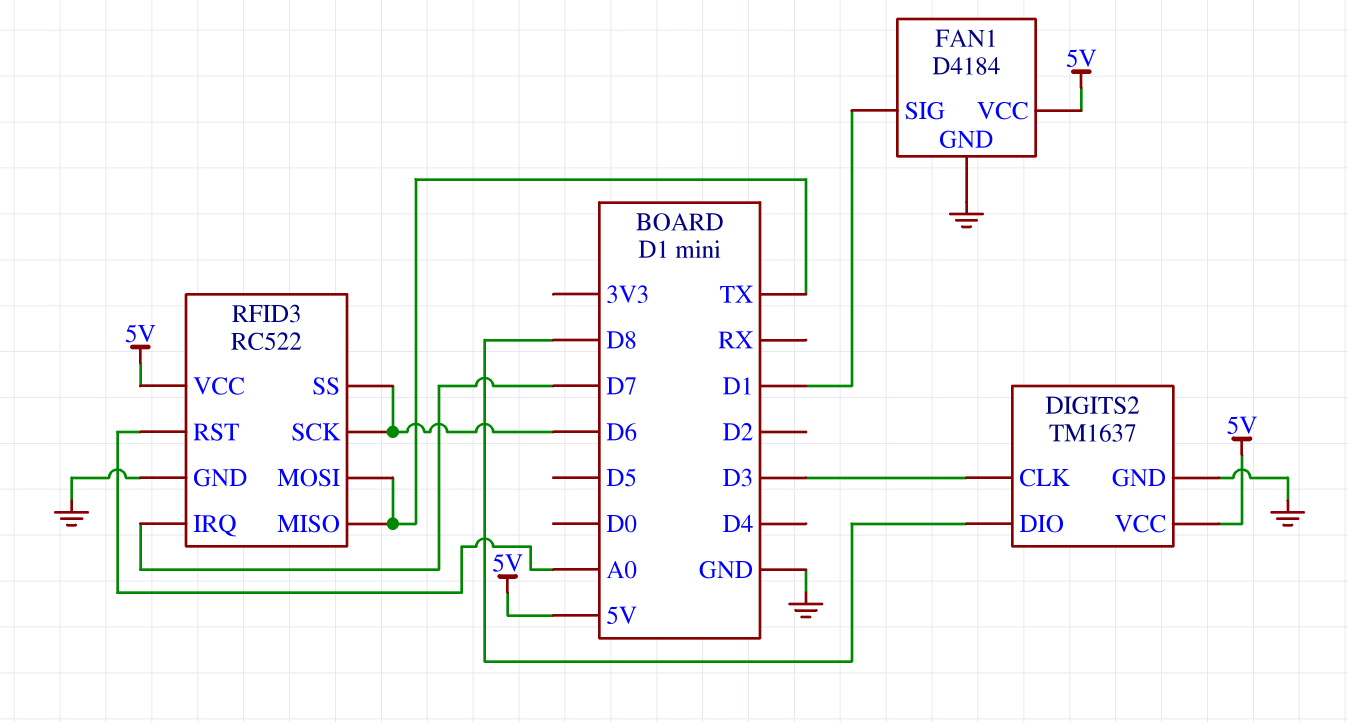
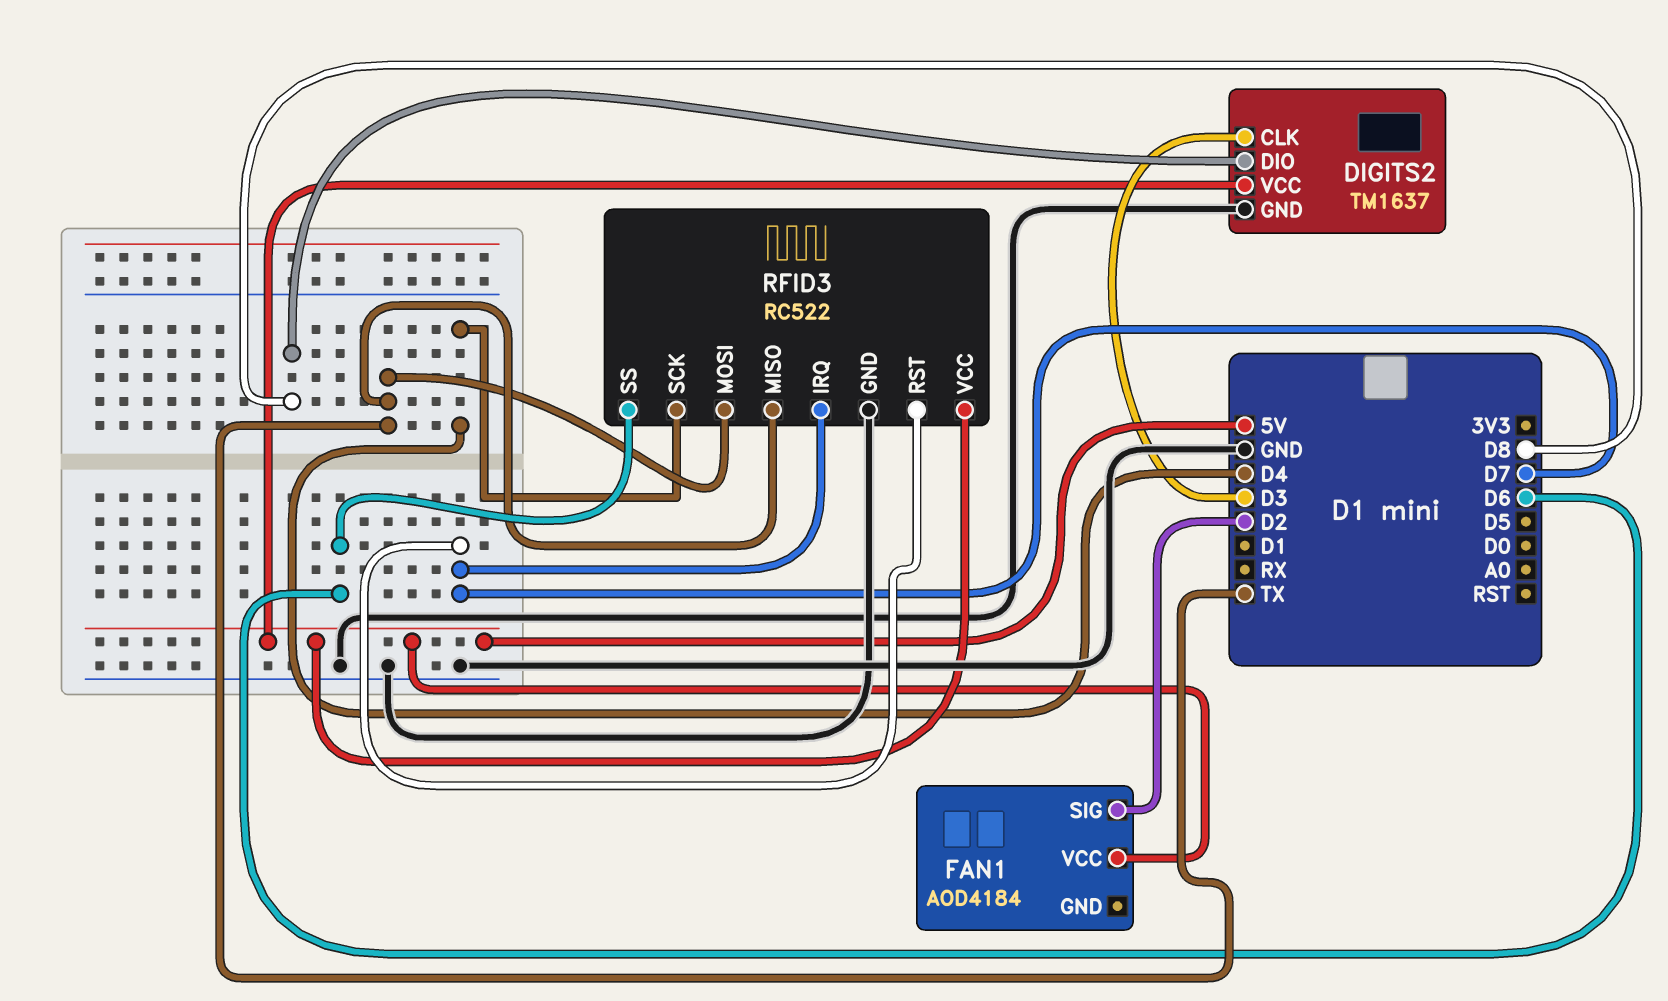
FAN1: D4184 -> AOD4184
FAN1 pin GND: GND -> none
FAN1 pin SIG: D1 -> D2
RFID3 pin RST: A0 -> D7
RFID3 pin SCK: D6 -> D4

